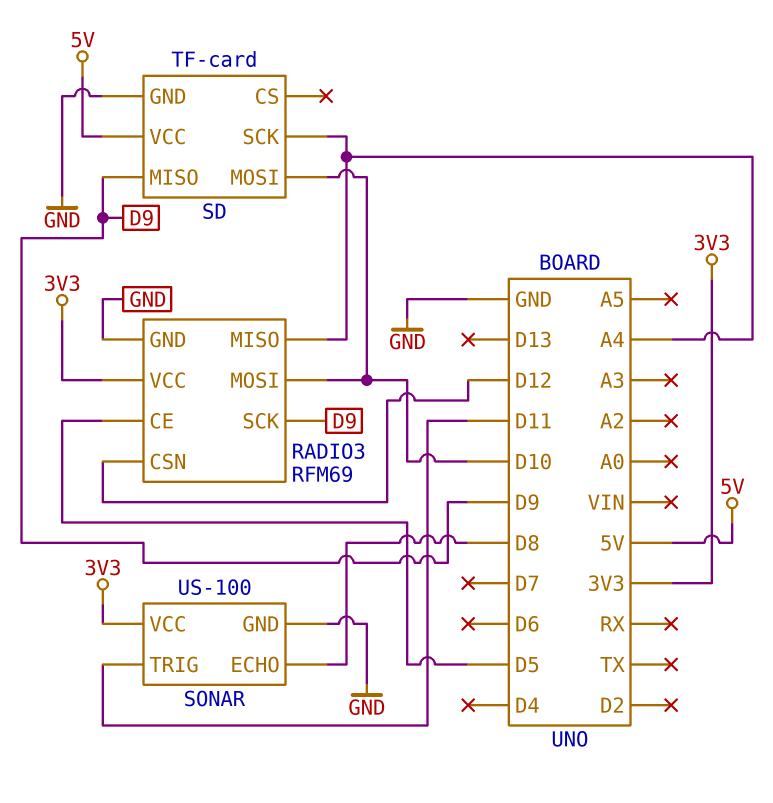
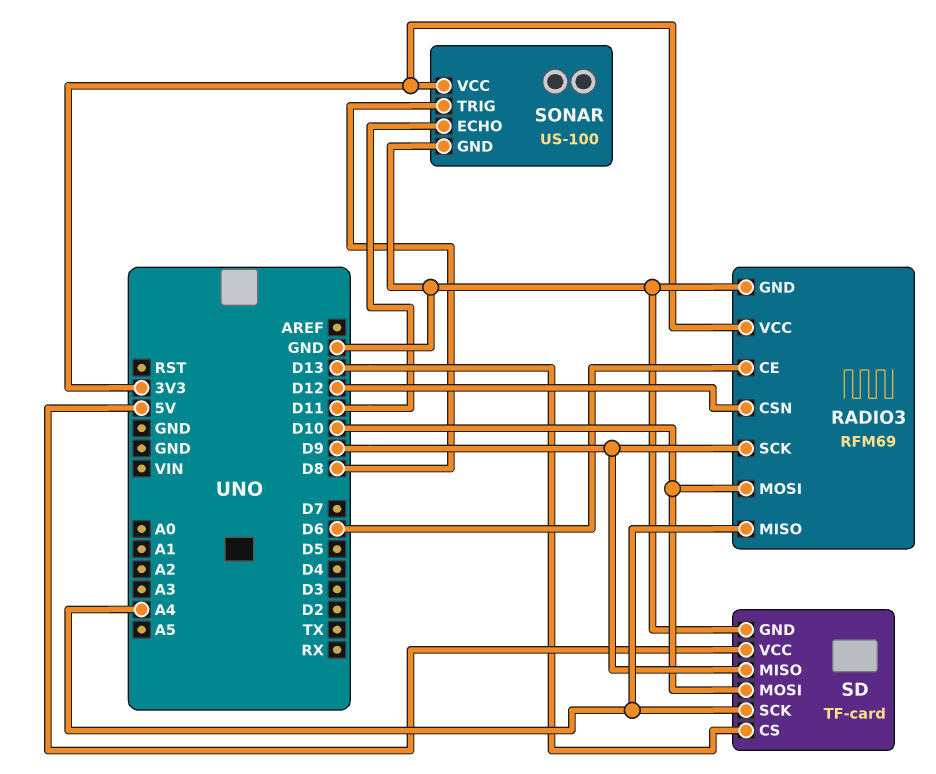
RADIO3 pin CE: D5 -> D6
SD pin CS: none -> D13
SONAR pin ECHO: D8 -> D11
SONAR pin TRIG: D11 -> D8

